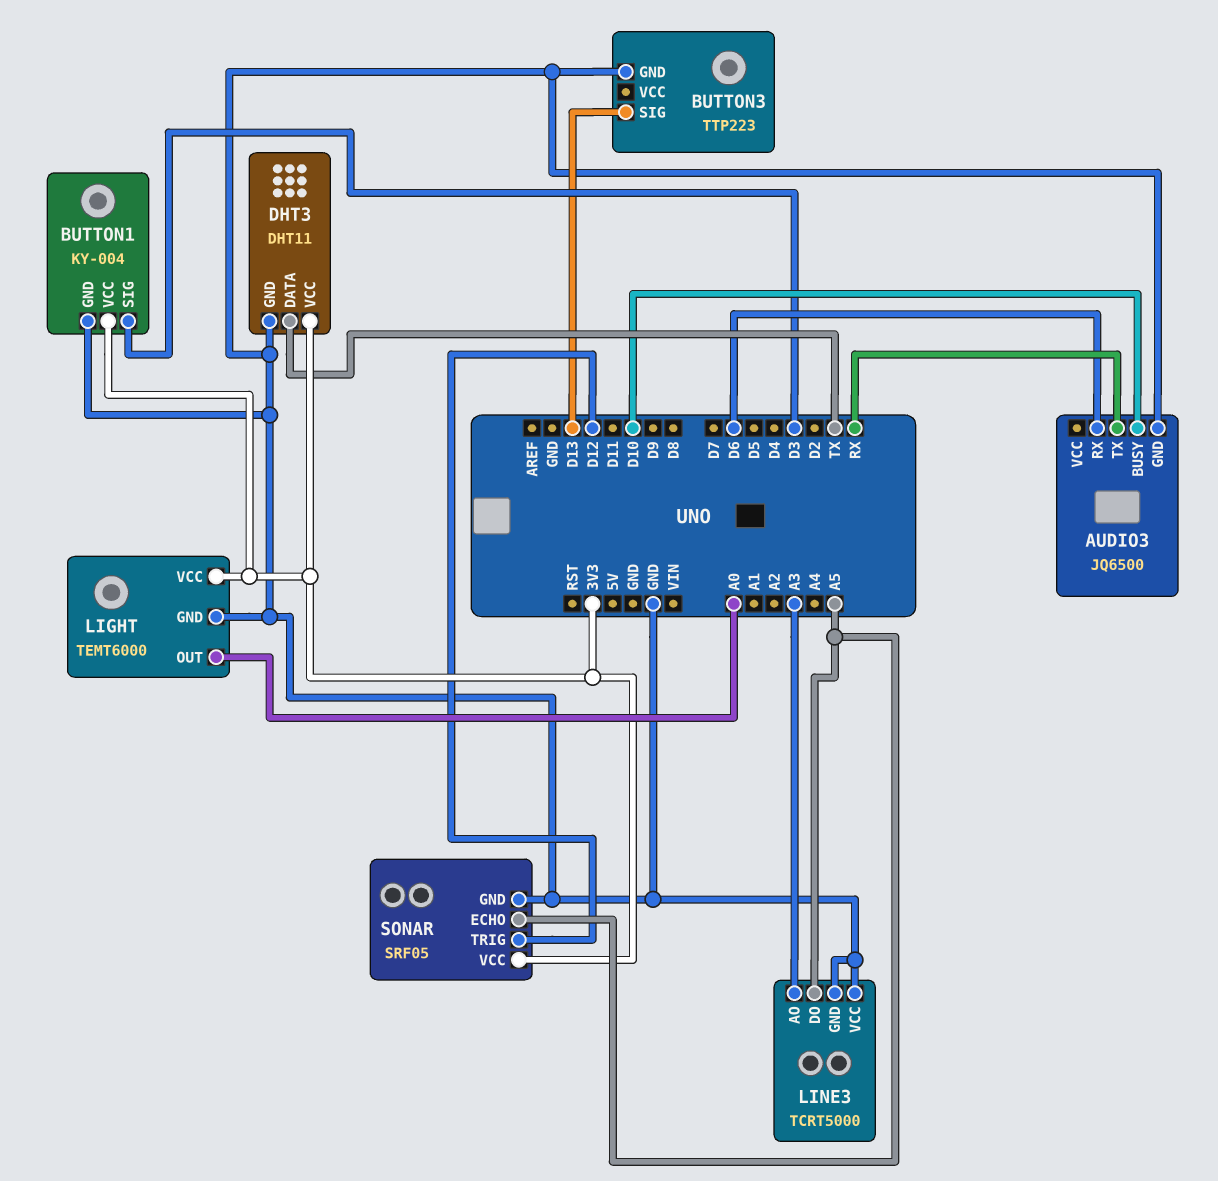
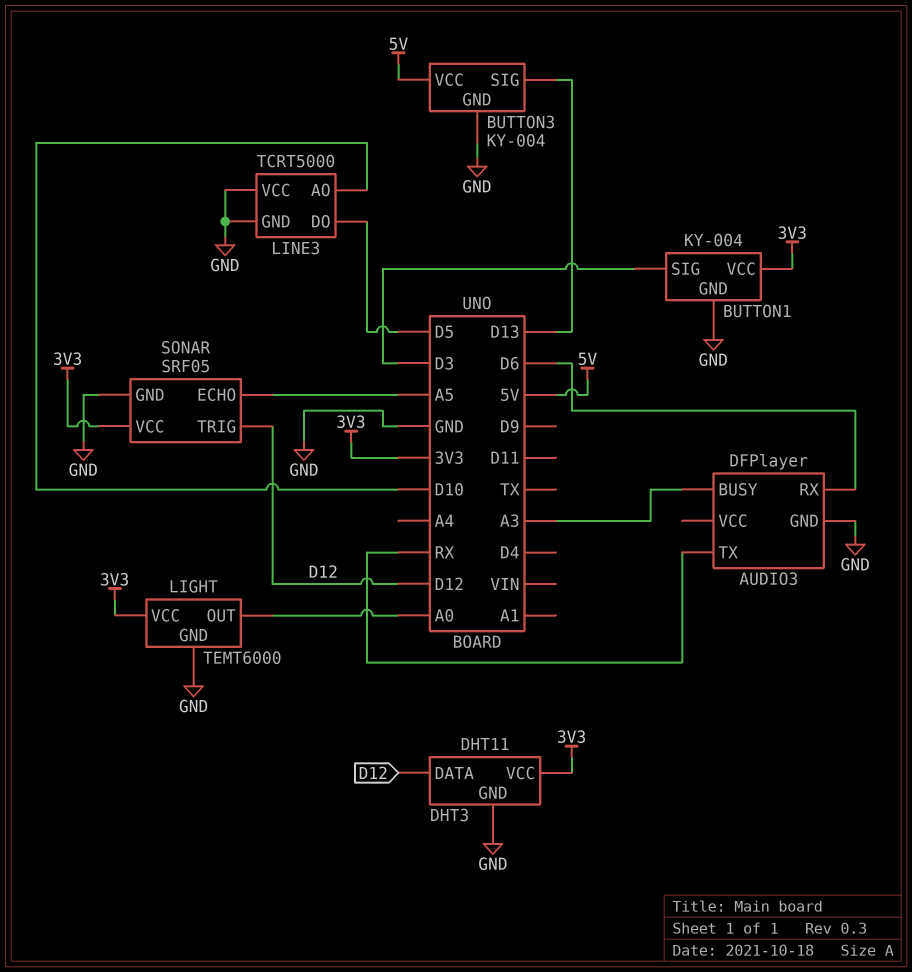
AUDIO3: JQ6500 -> DFPlayer
AUDIO3 pin BUSY: D10 -> A3
BUTTON3: TTP223 -> KY-004
BUTTON3 pin VCC: none -> 5V
DHT3 pin DATA: TX -> D12
LINE3 pin AO: A3 -> D10
LINE3 pin DO: A5 -> D5

